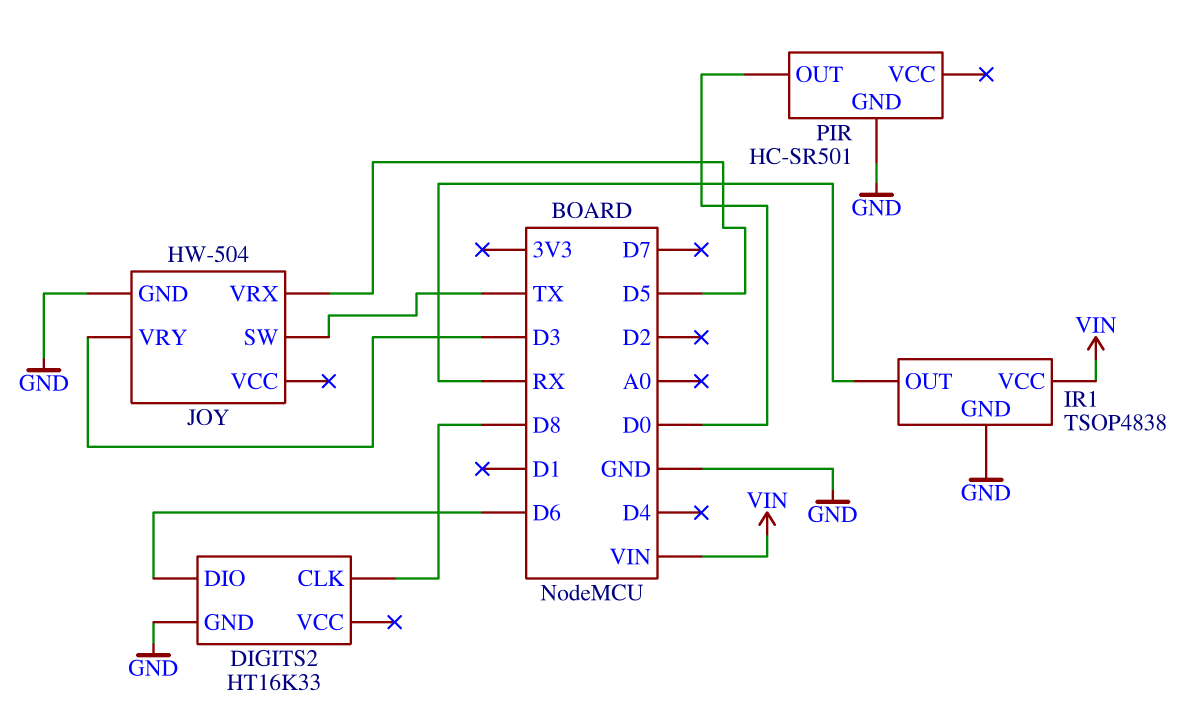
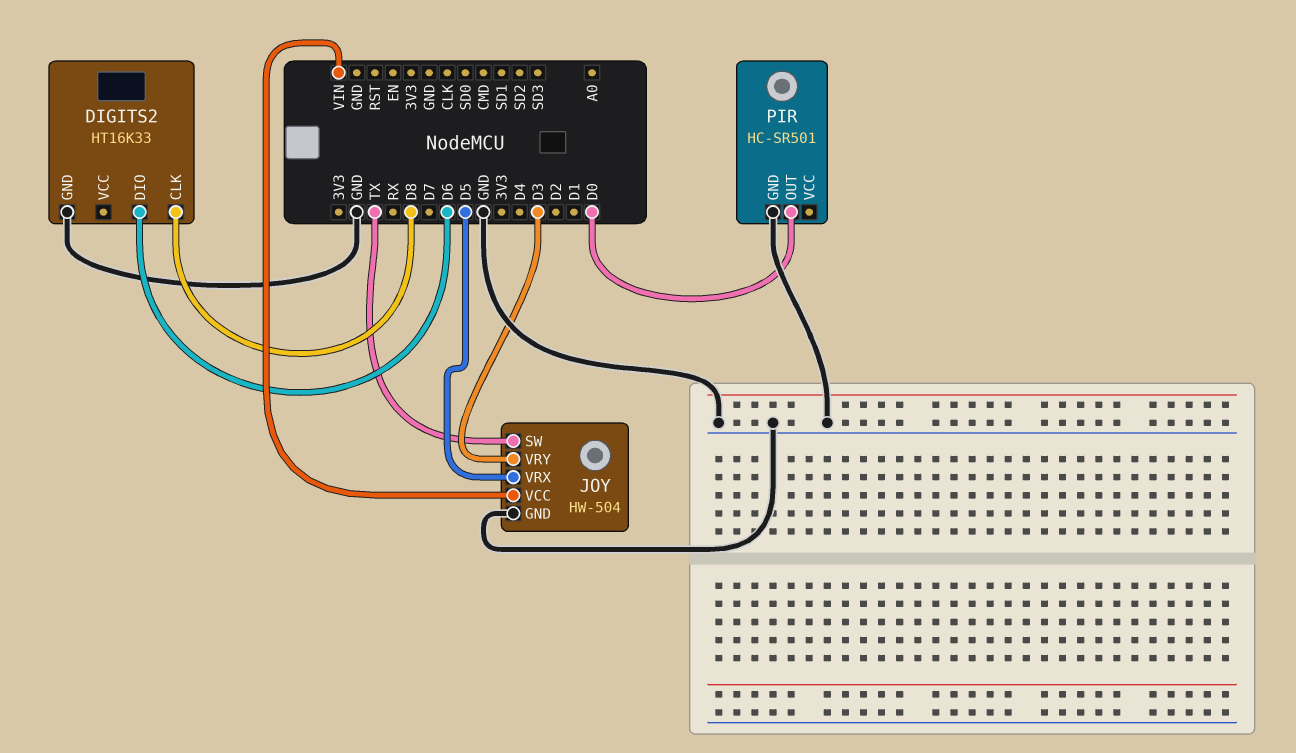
IR1: TSOP4838 -> none
IR1 pin GND: GND -> none
IR1 pin OUT: RX -> none
IR1 pin VCC: VIN -> none
JOY pin VCC: none -> VIN

